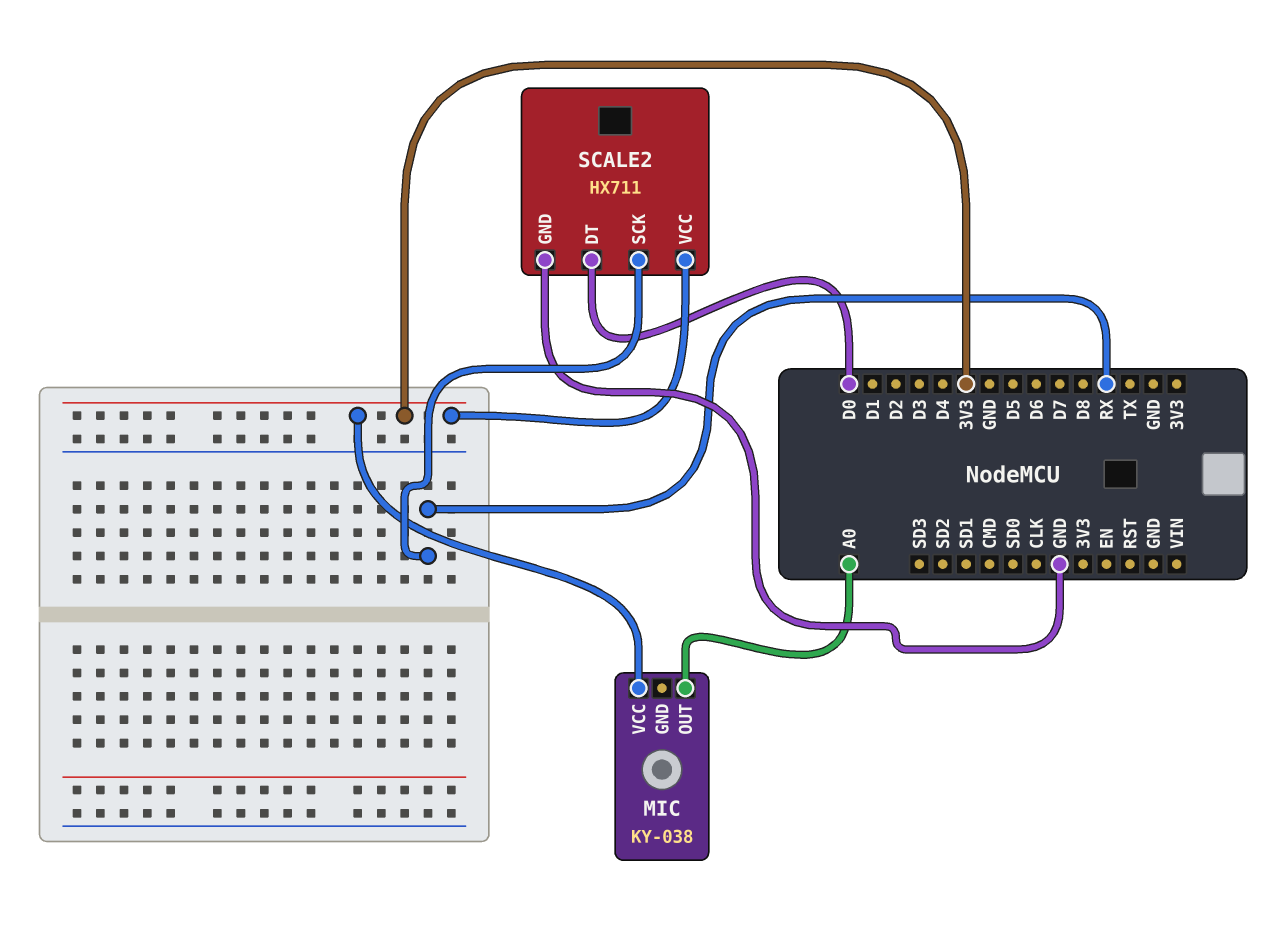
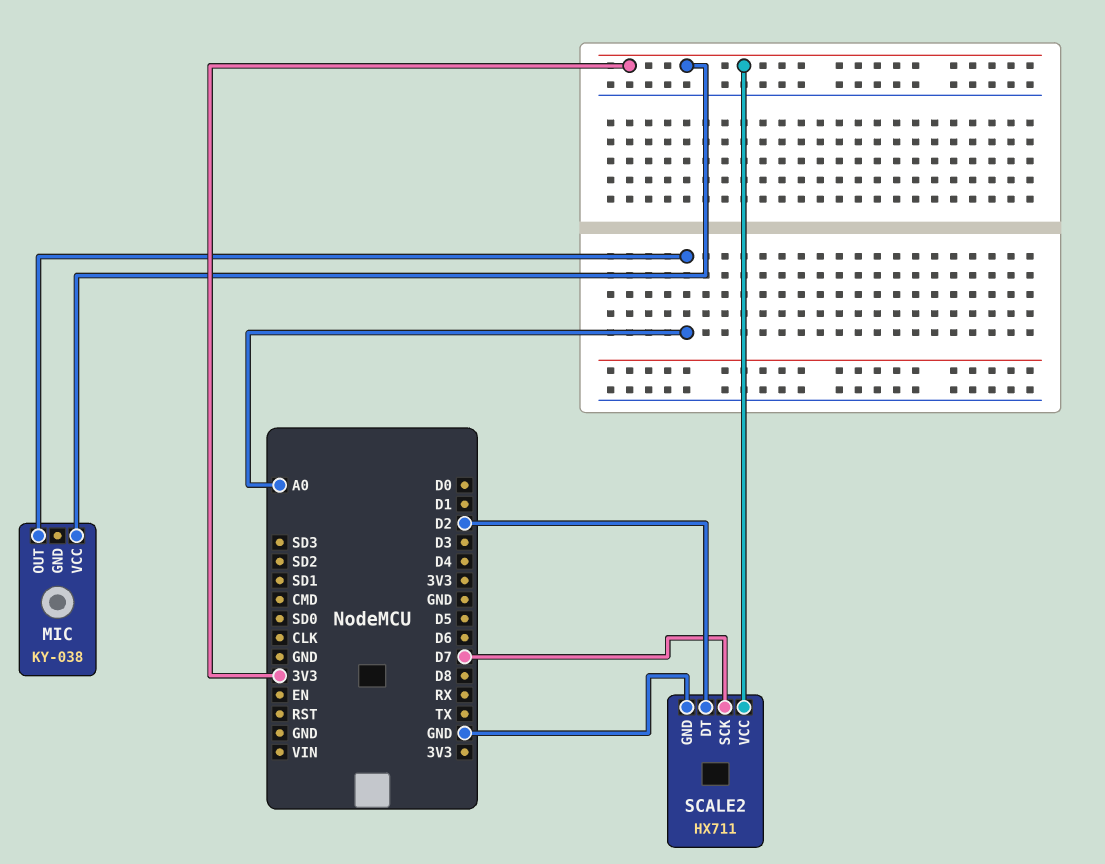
SCALE2 pin DT: D0 -> D2
SCALE2 pin SCK: RX -> D7

